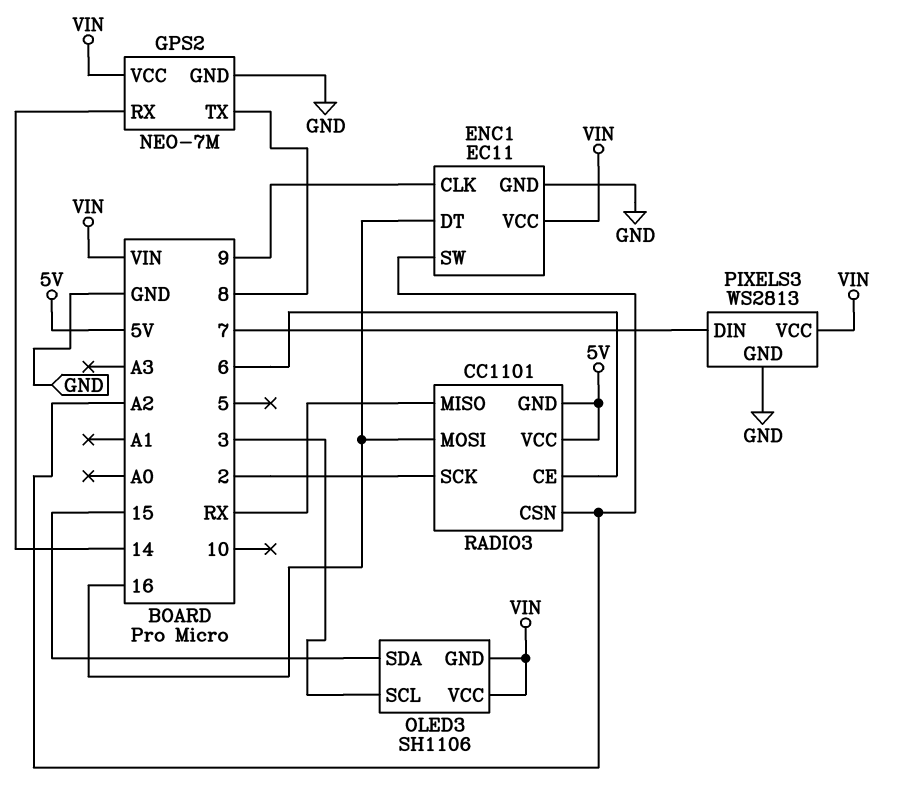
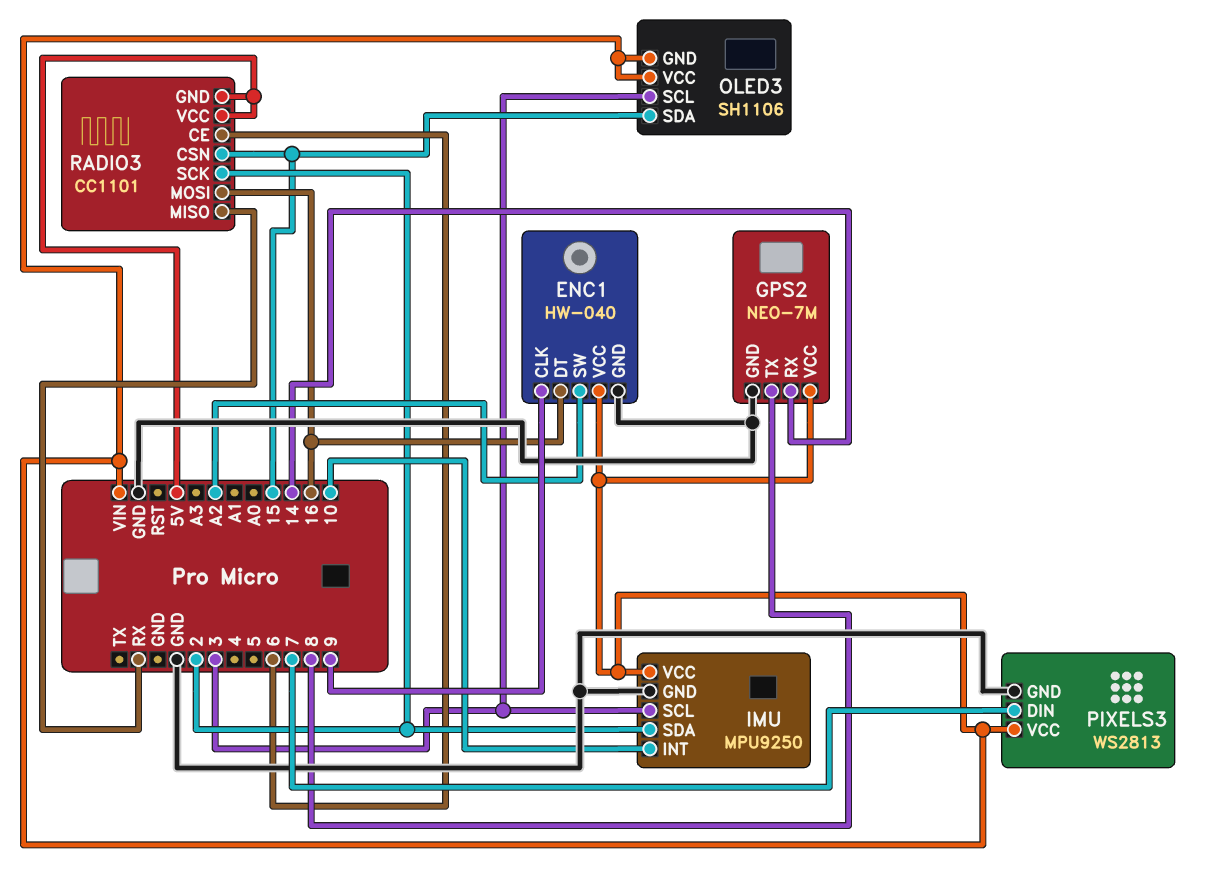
ENC1: EC11 -> HW-040
IMU: none -> MPU9250
IMU pin GND: none -> GND
IMU pin INT: none -> 10
IMU pin SCL: none -> 3
IMU pin SDA: none -> 2
IMU pin VCC: none -> VIN
RADIO3 pin CSN: A2 -> 15

